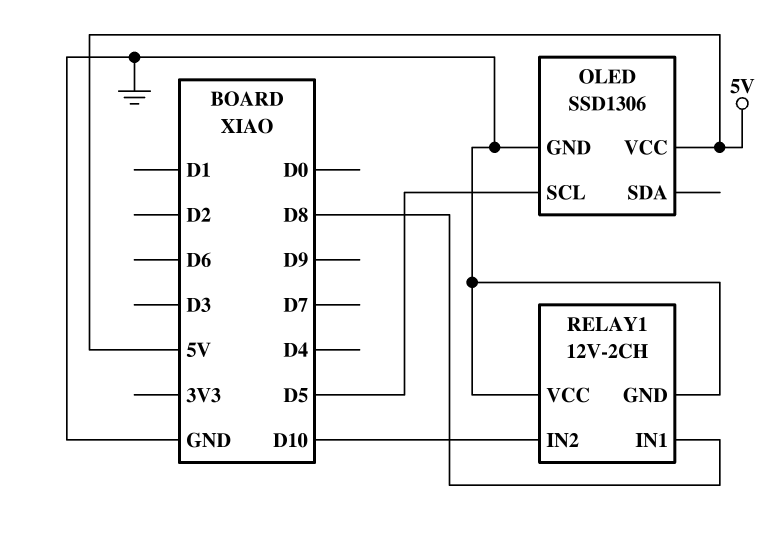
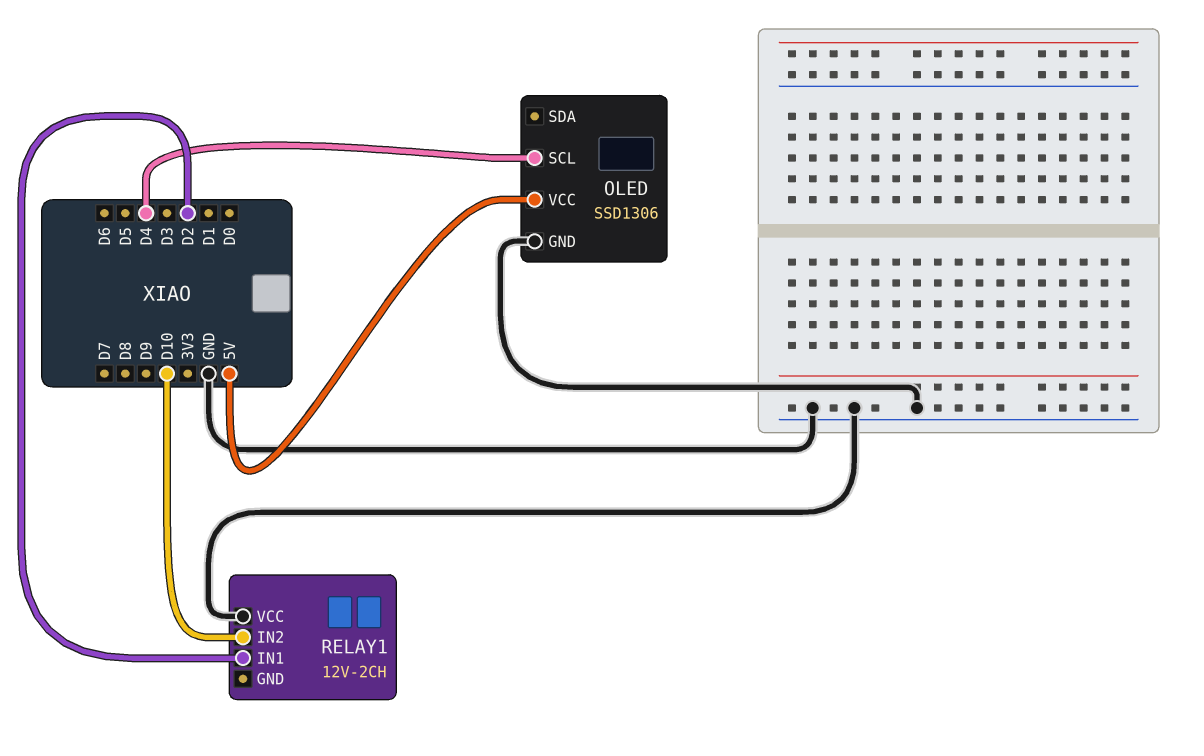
OLED pin SCL: D5 -> D4
RELAY1 pin GND: GND -> none
RELAY1 pin IN1: D8 -> D2

